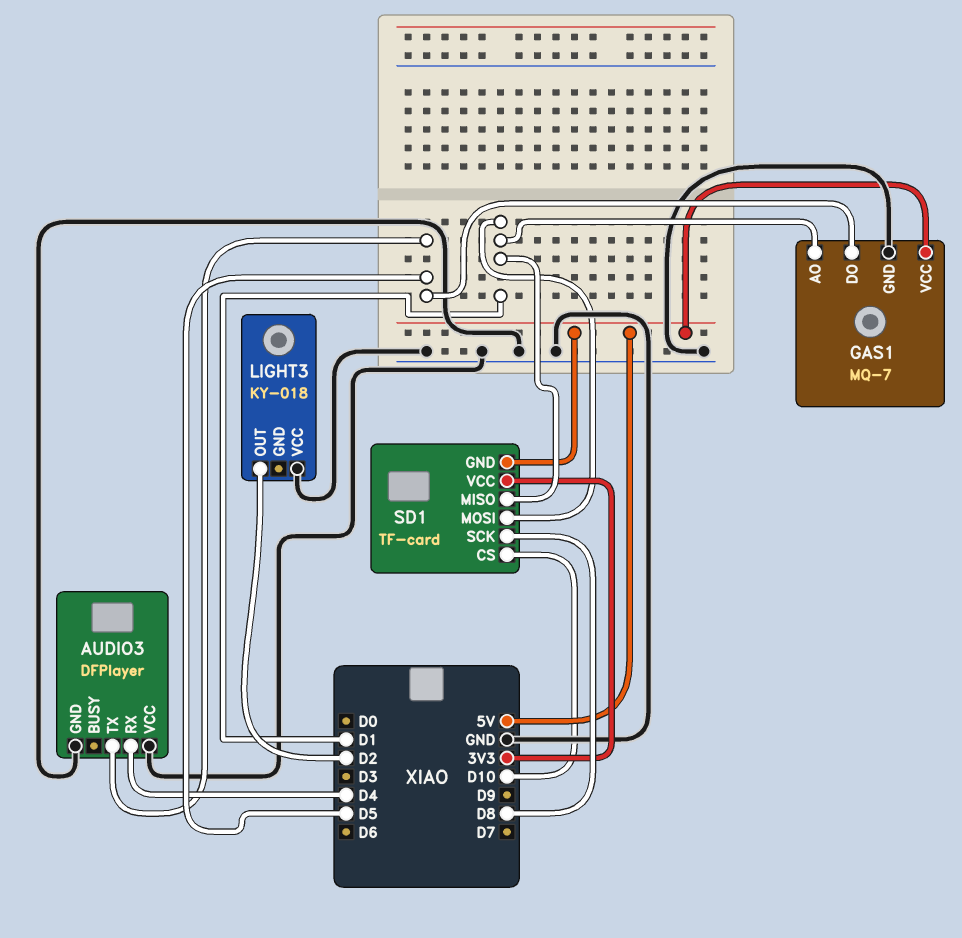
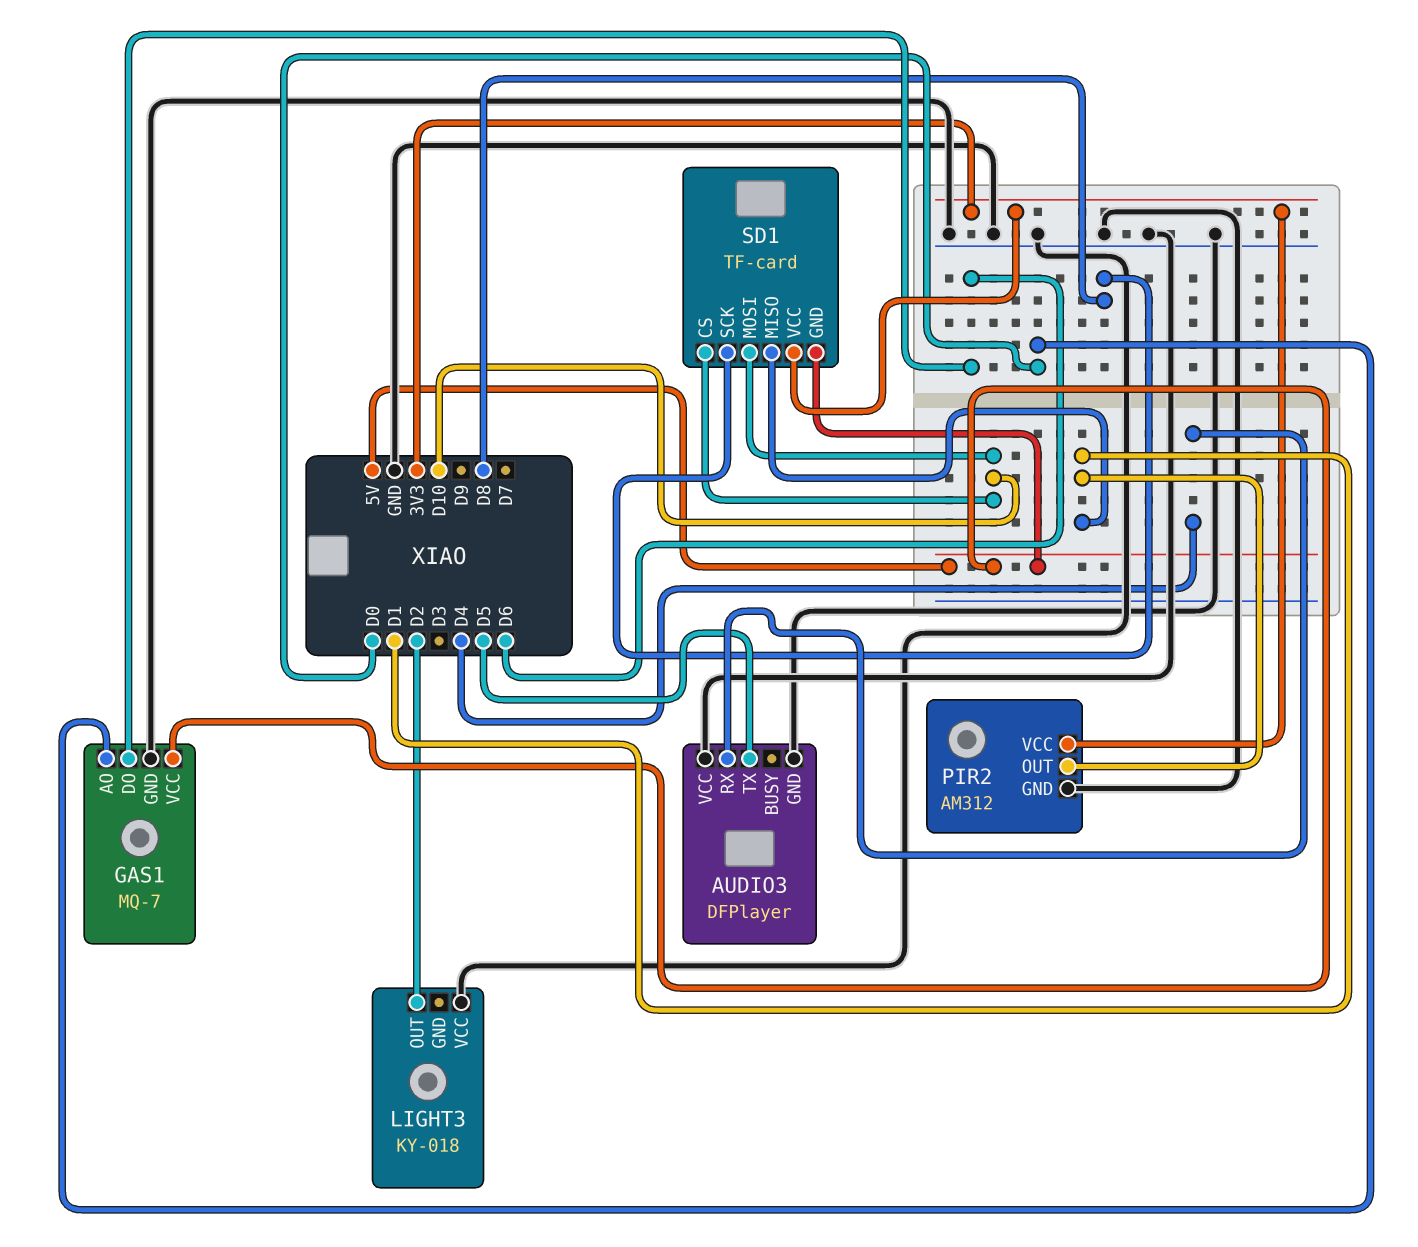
GAS1 pin AO: D1 -> D0
GAS1 pin DO: D5 -> D6
PIR2: none -> AM312
PIR2 pin GND: none -> GND
PIR2 pin OUT: none -> D1
PIR2 pin VCC: none -> 3V3
SD1 pin MOSI: D1 -> D10

